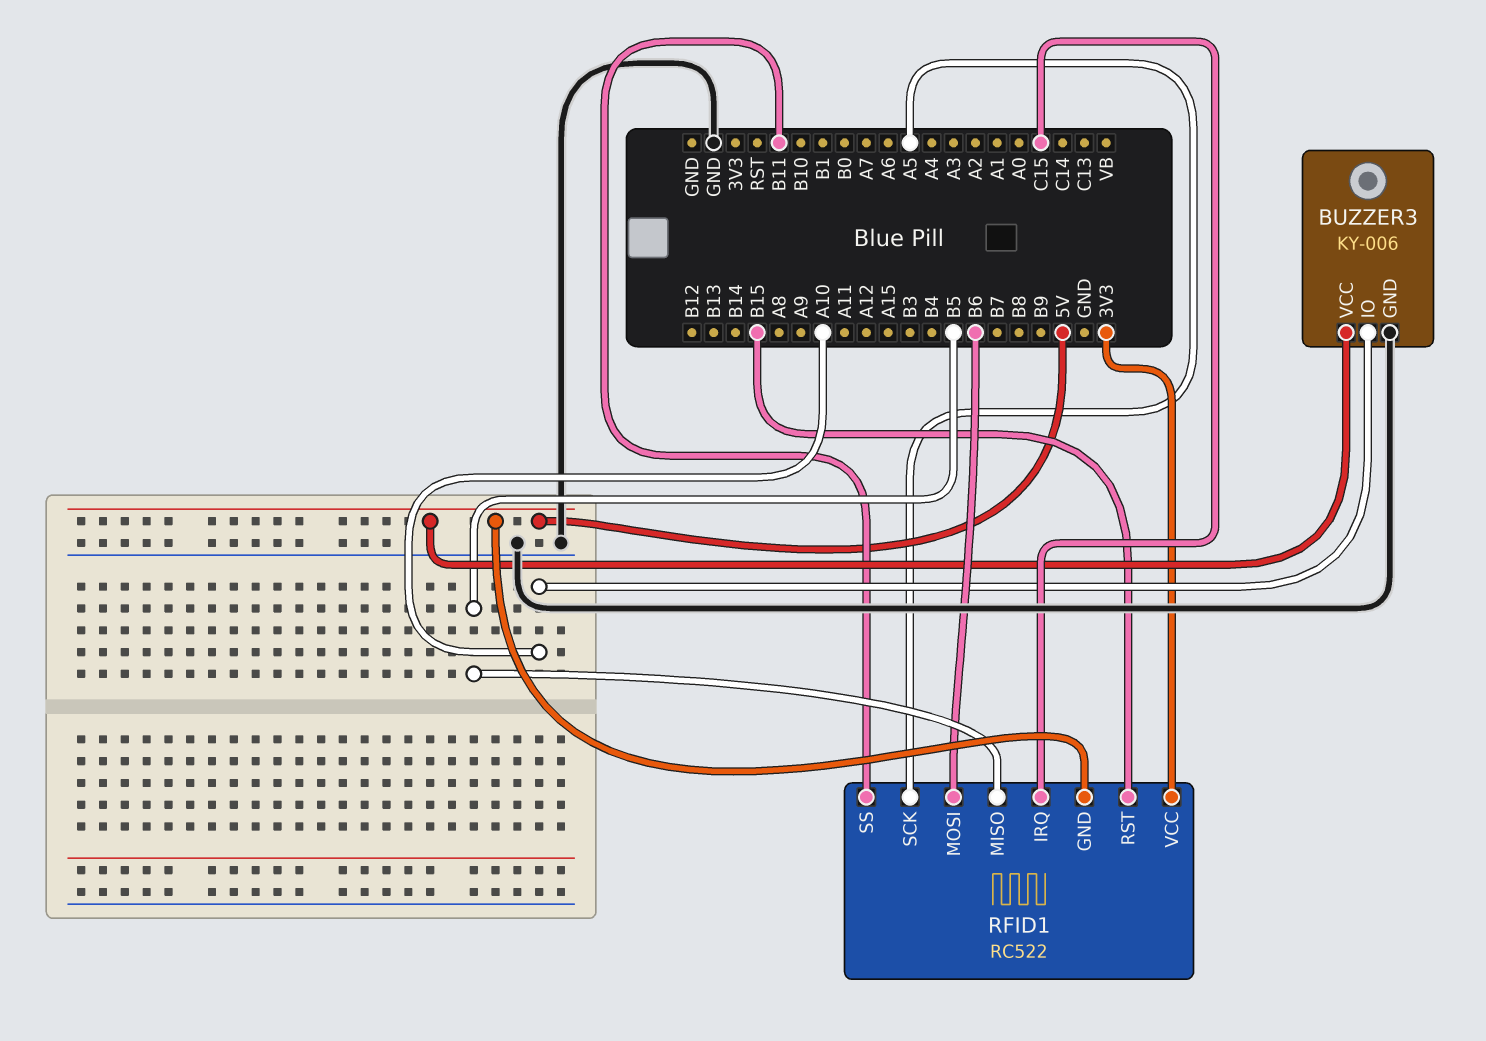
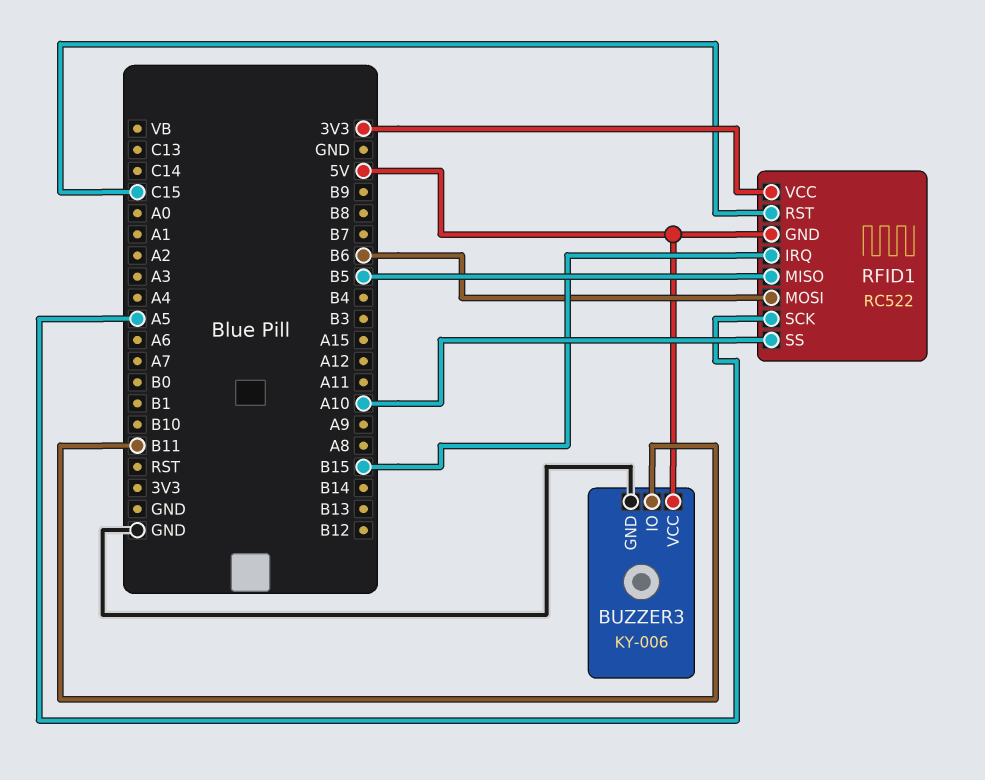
BUZZER3 pin IO: A10 -> B11
RFID1 pin IRQ: C15 -> B15
RFID1 pin RST: B15 -> C15
RFID1 pin SS: B11 -> A10

